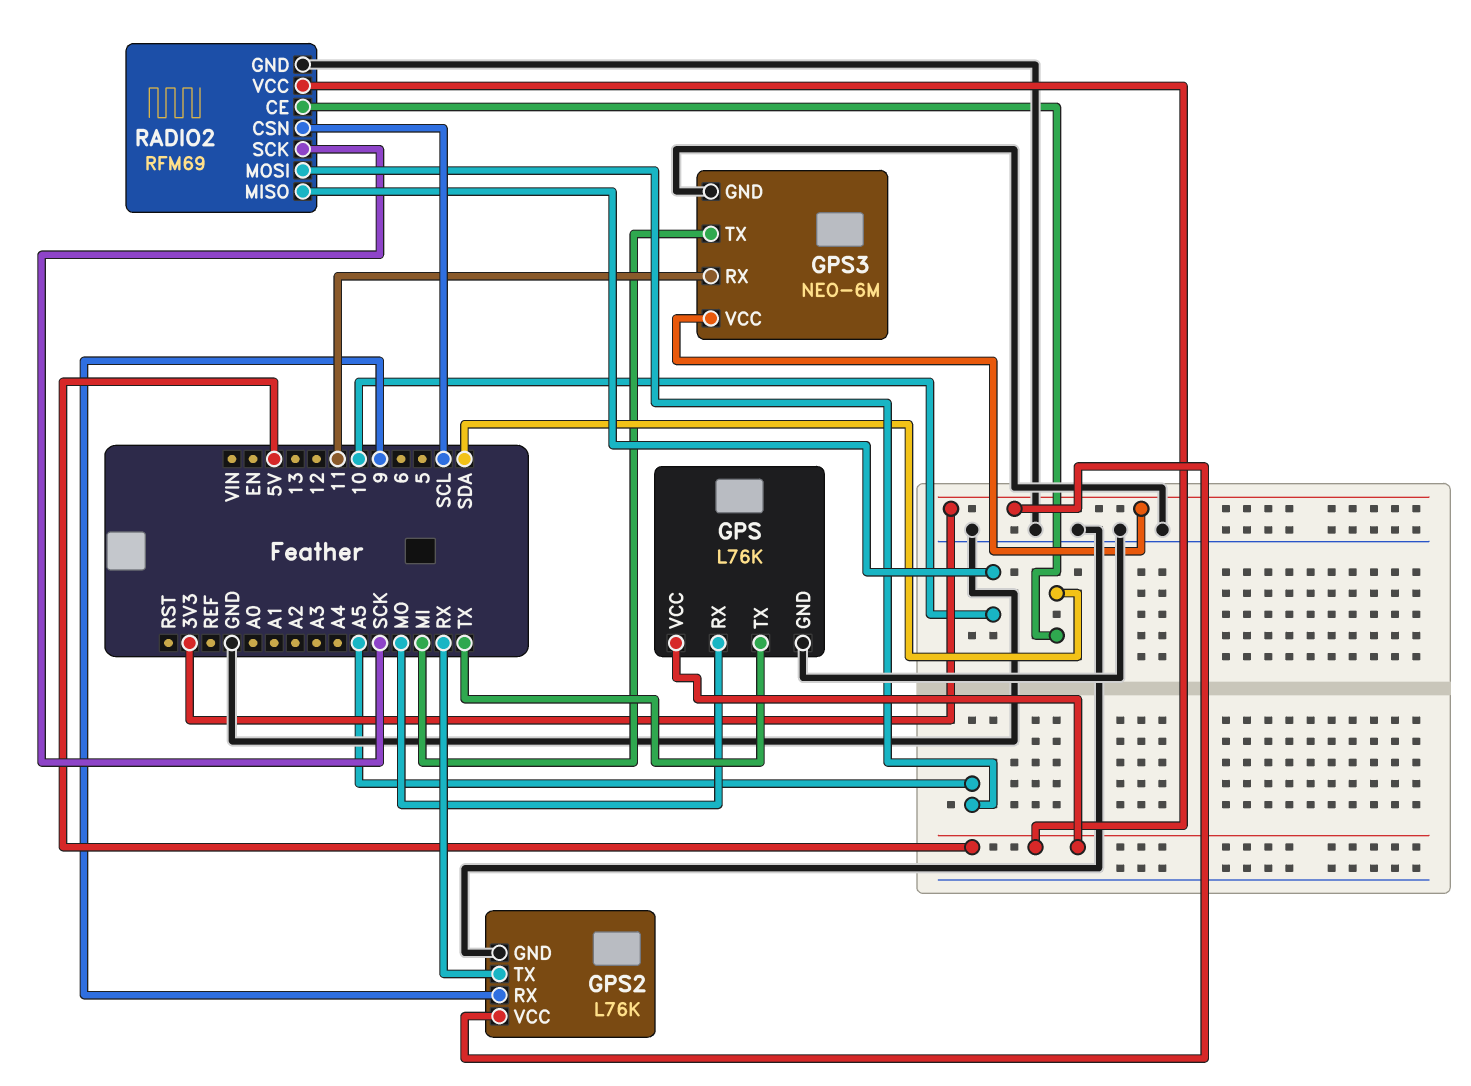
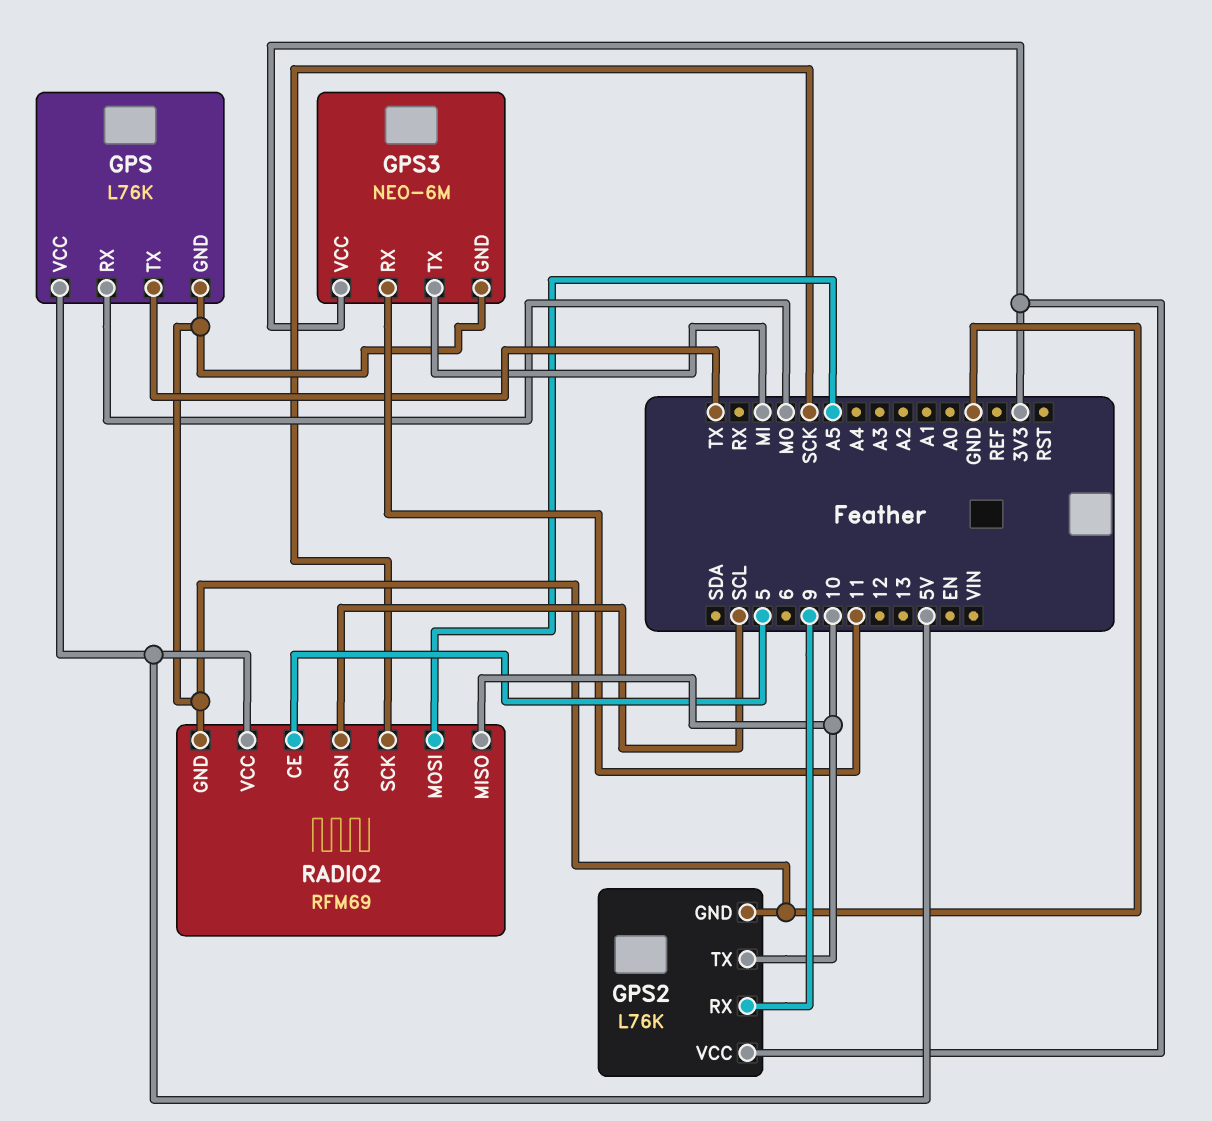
GPS2 pin TX: RX -> 10
RADIO2 pin CE: SDA -> 5

